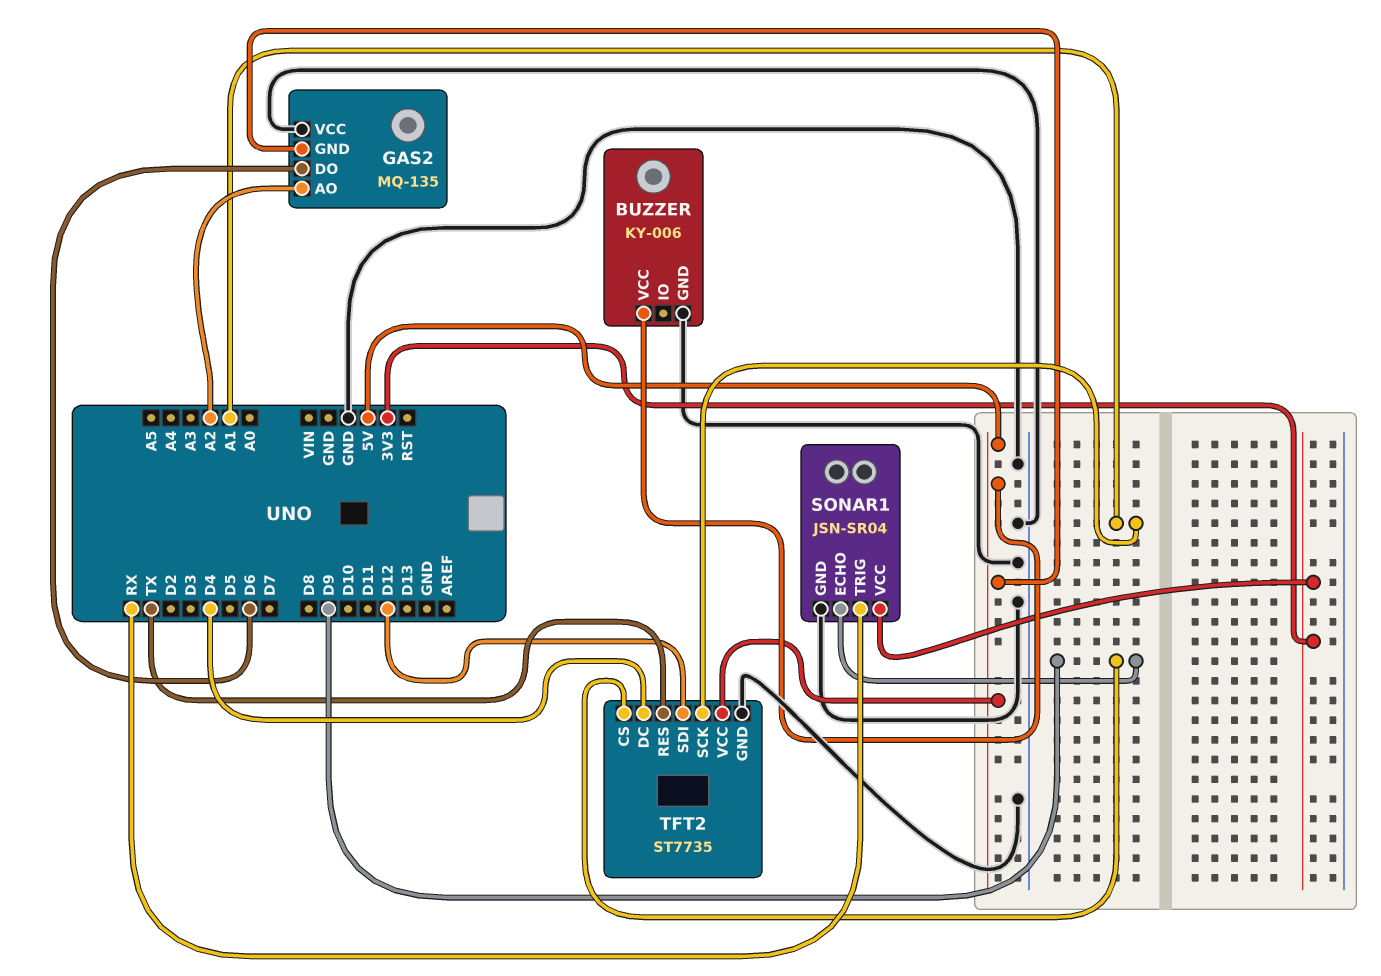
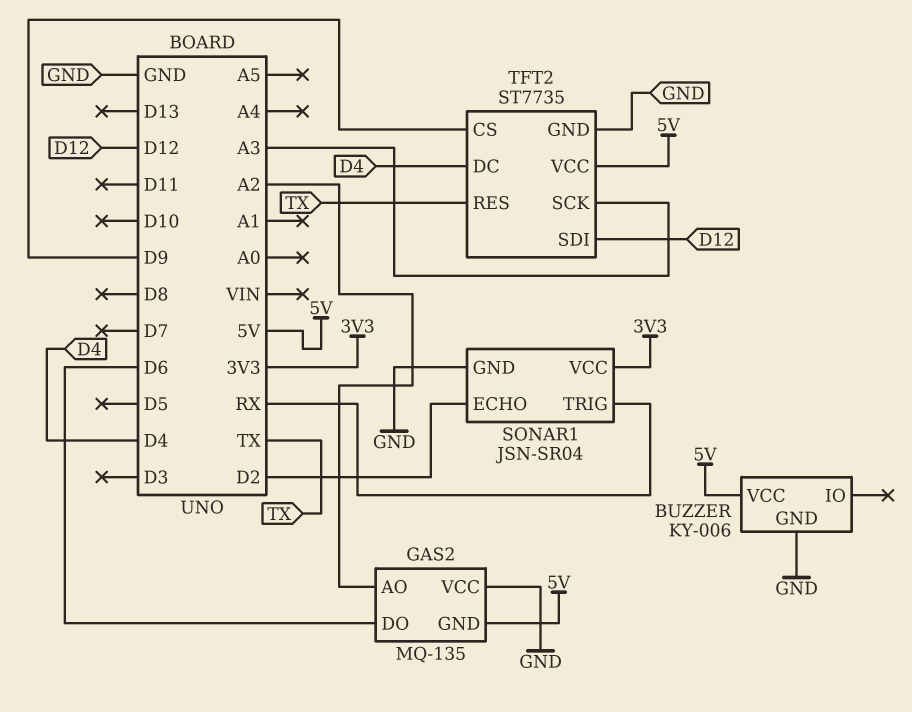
SONAR1 pin ECHO: D9 -> D2
TFT2 pin SCK: A1 -> A3

